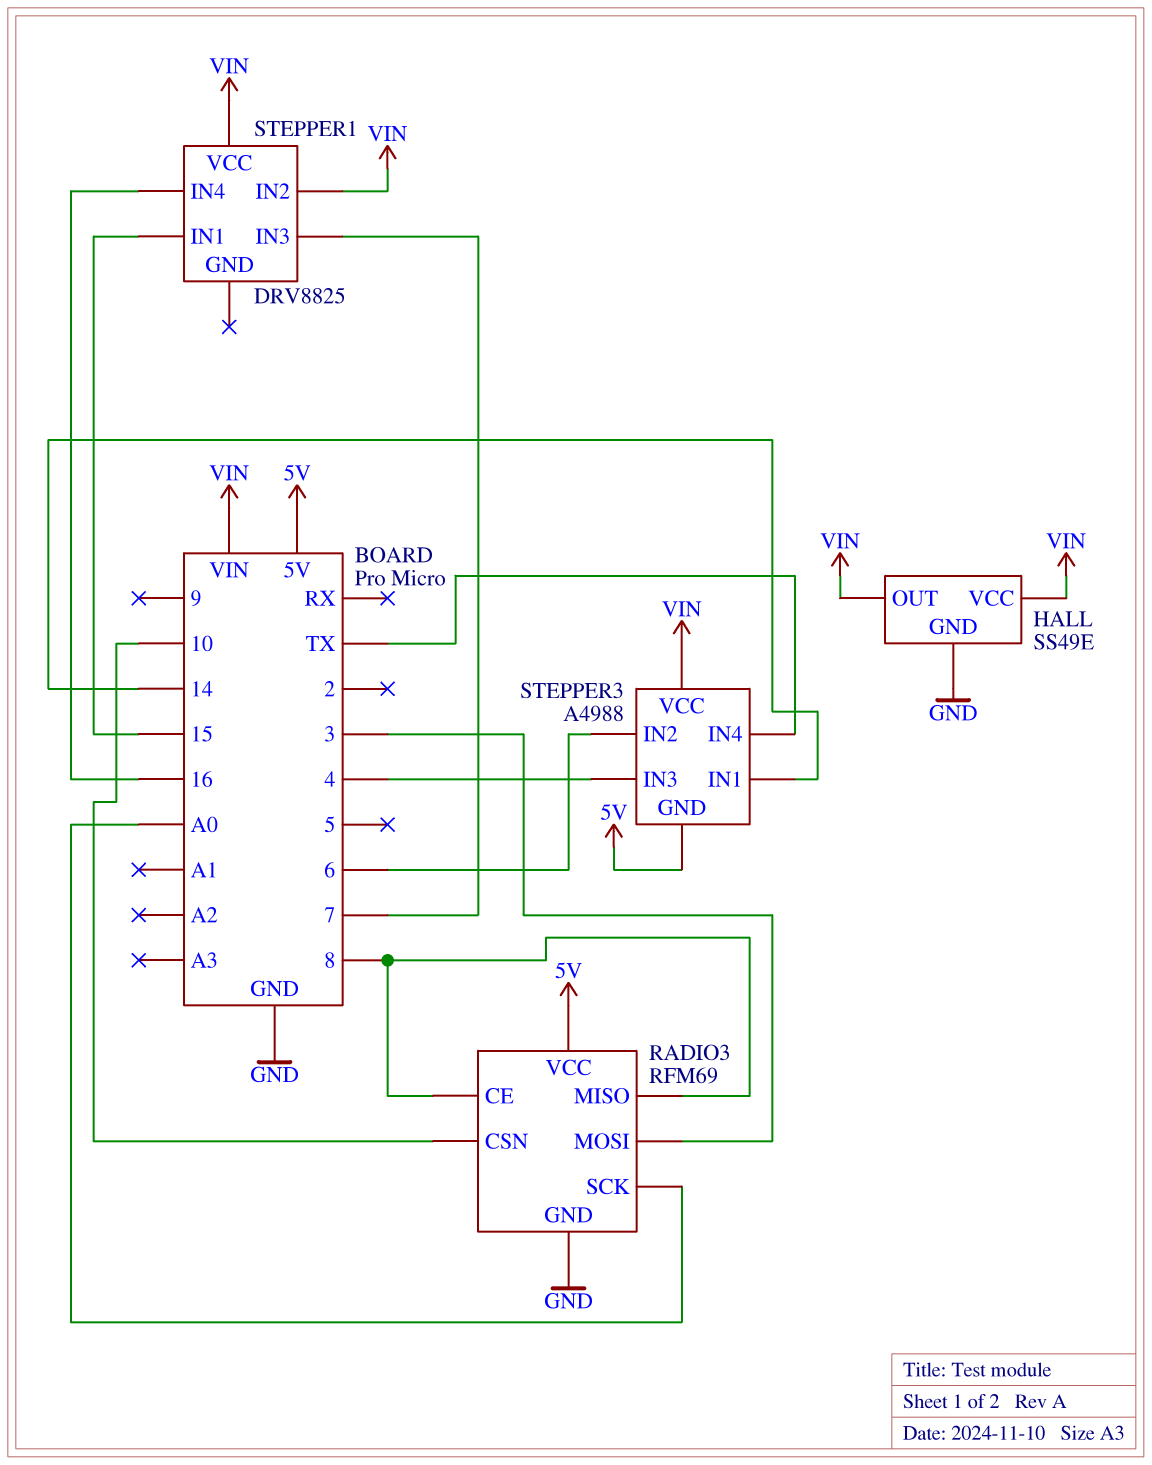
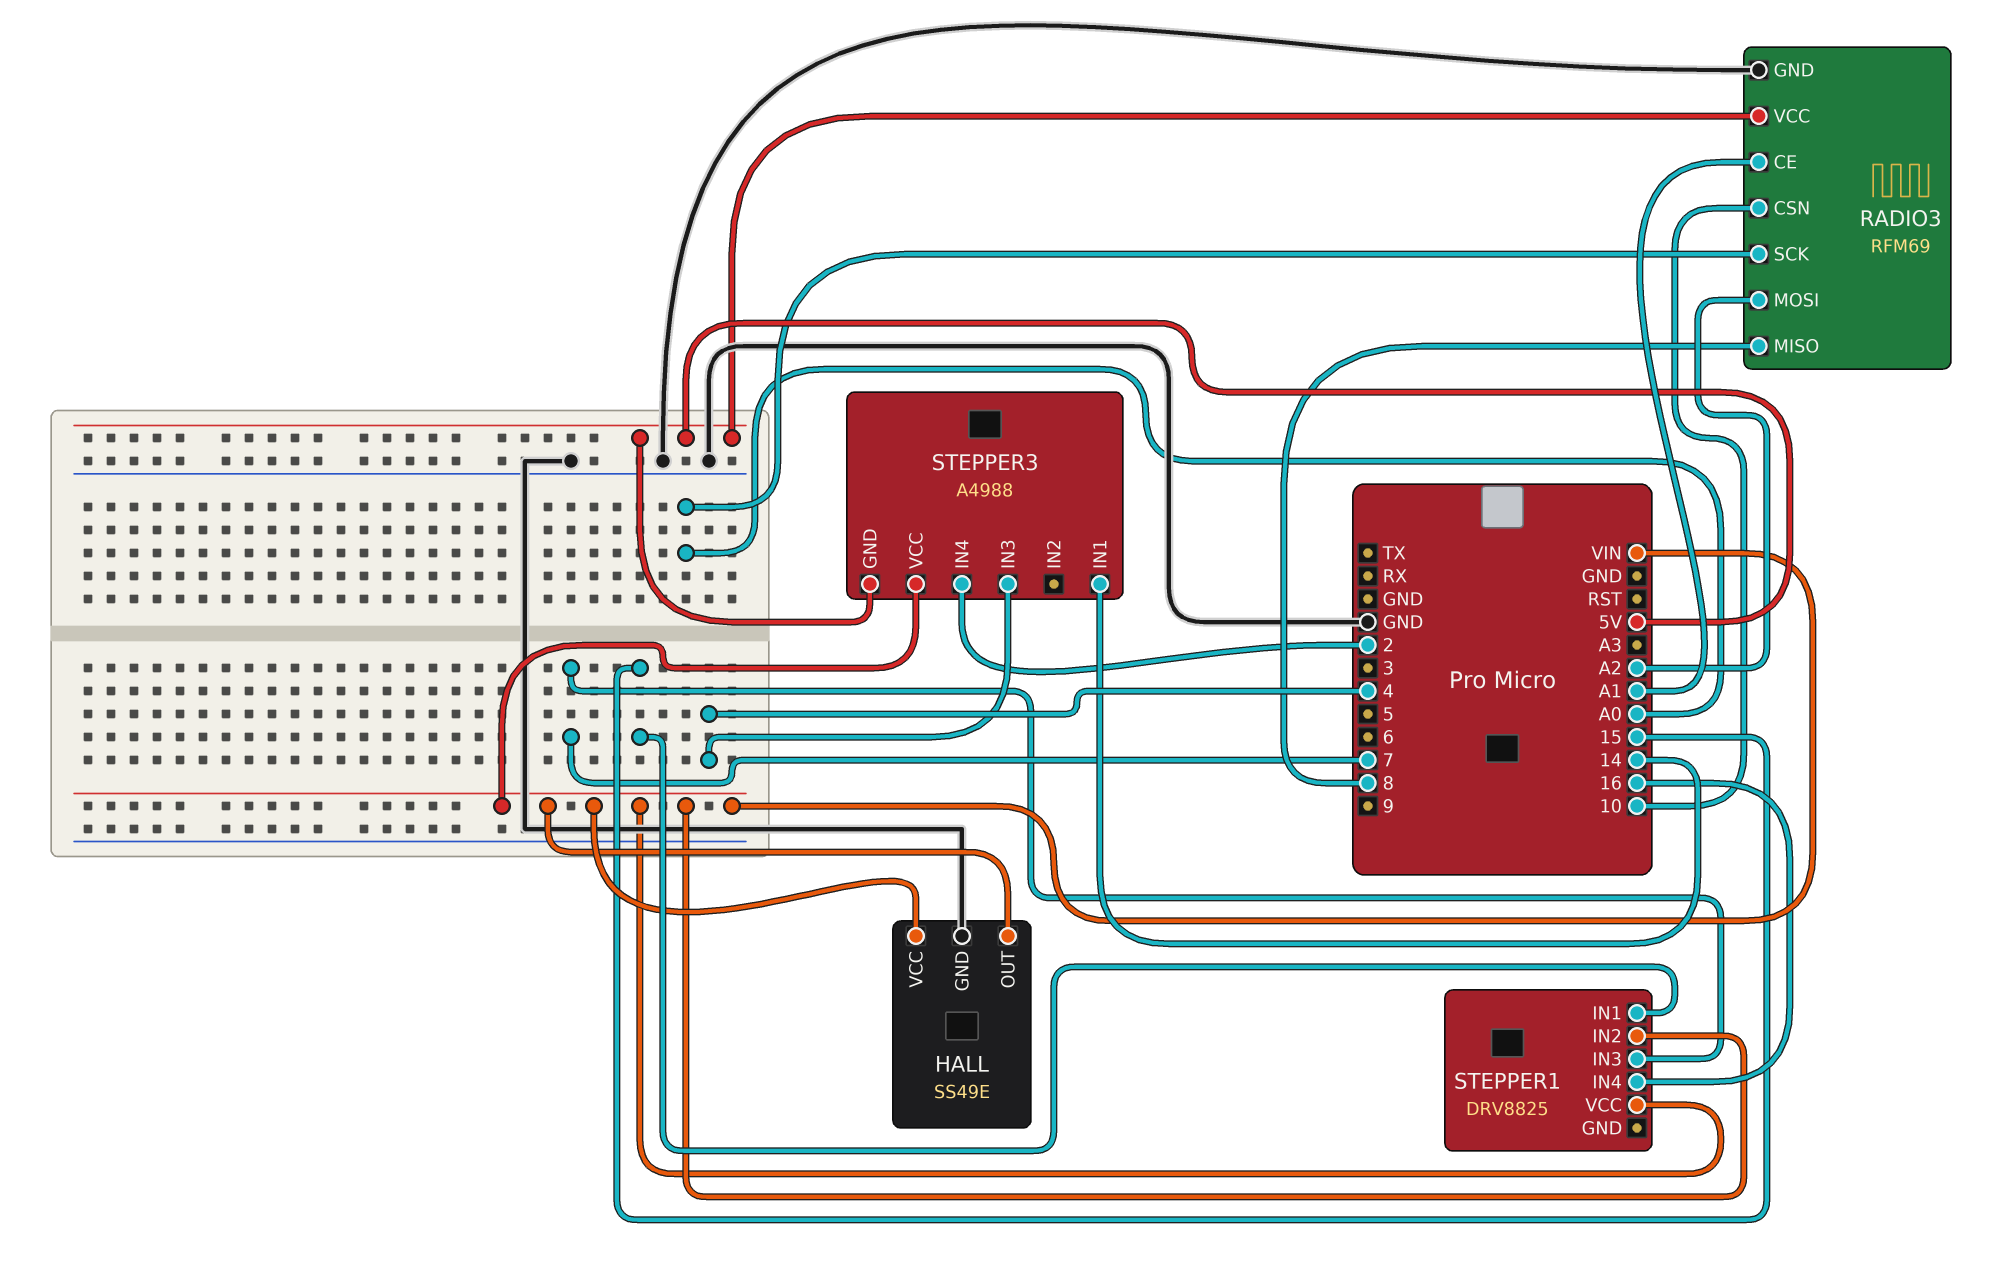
RADIO3 pin CE: 8 -> A1
RADIO3 pin MOSI: 3 -> A2
STEPPER3 pin IN2: 6 -> none
STEPPER3 pin IN4: TX -> 2

